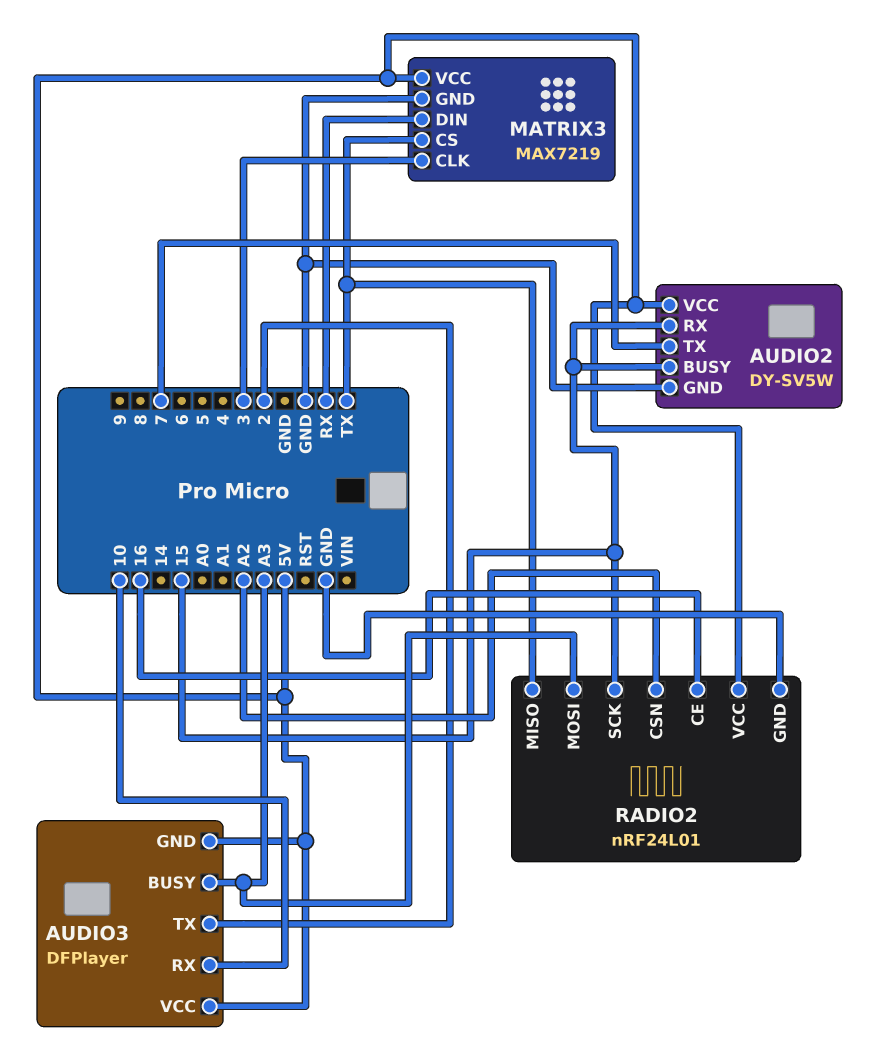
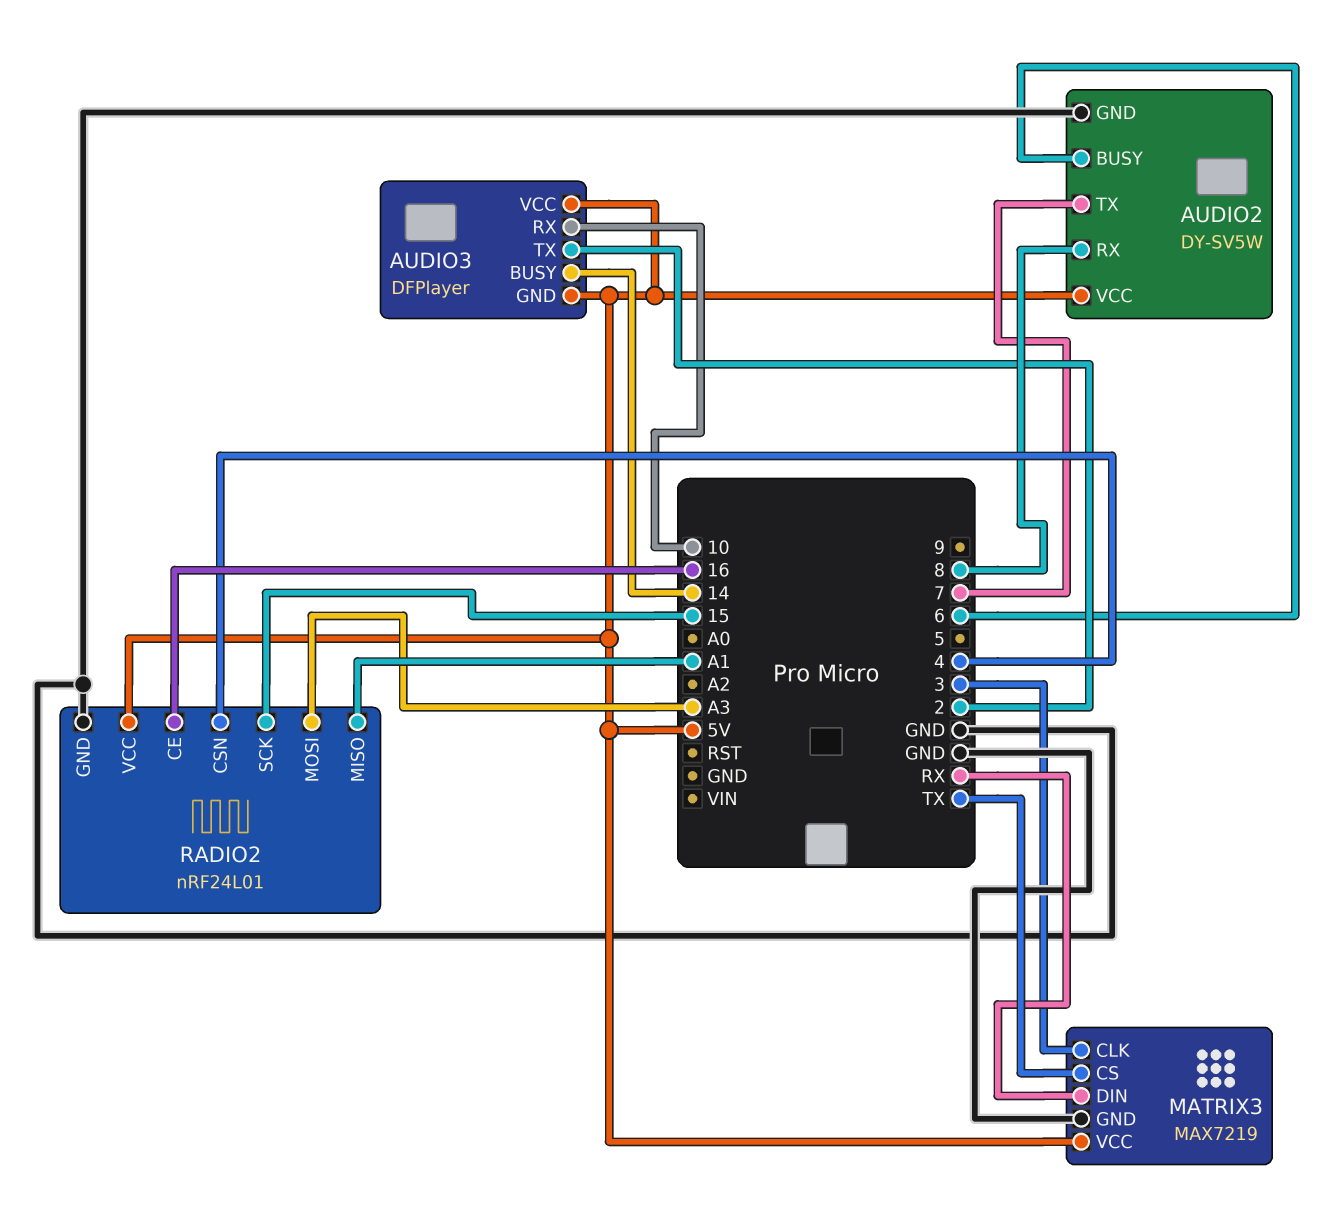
AUDIO2 pin BUSY: 15 -> 6
AUDIO2 pin RX: 15 -> 8
AUDIO3 pin BUSY: A3 -> 14
RADIO2 pin CSN: A2 -> 4
RADIO2 pin MISO: TX -> A1

